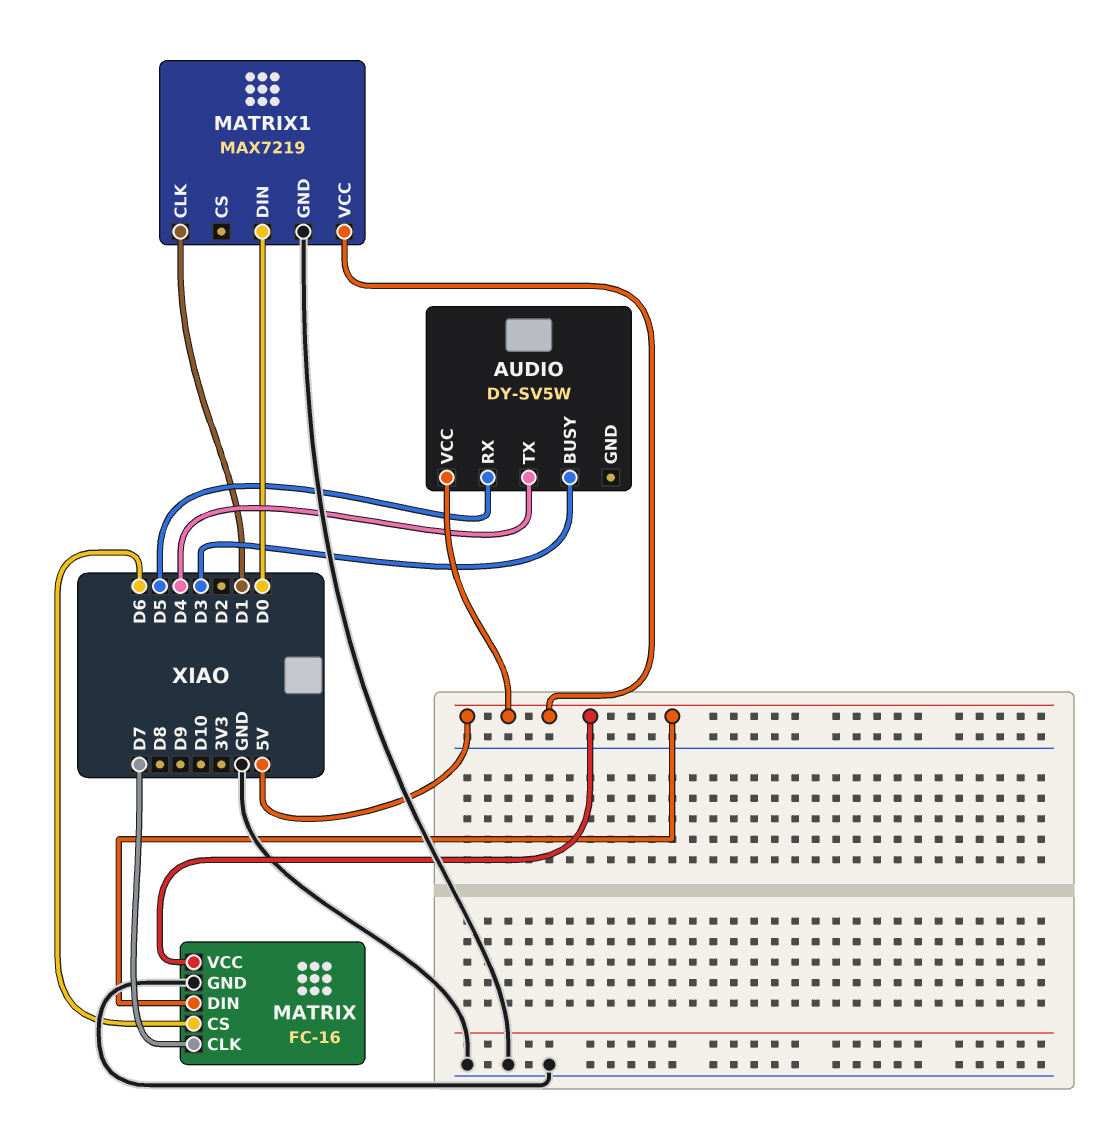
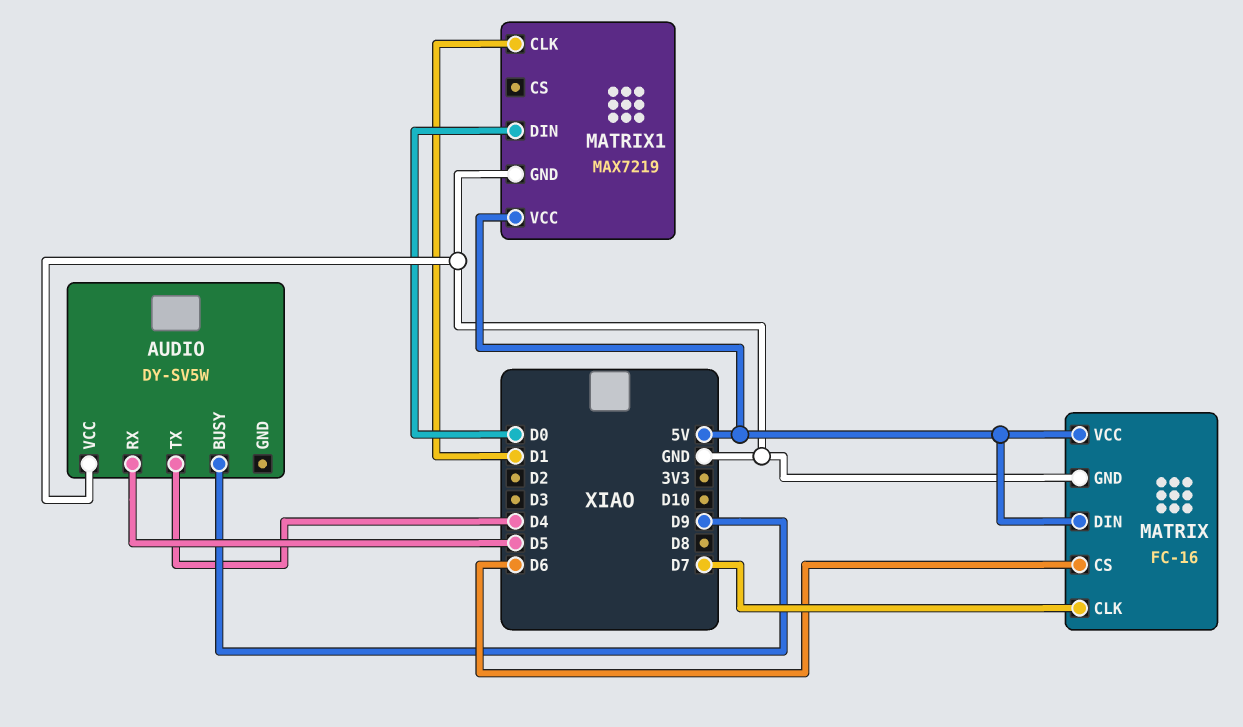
AUDIO pin BUSY: D3 -> D9
AUDIO pin VCC: 5V -> GND

